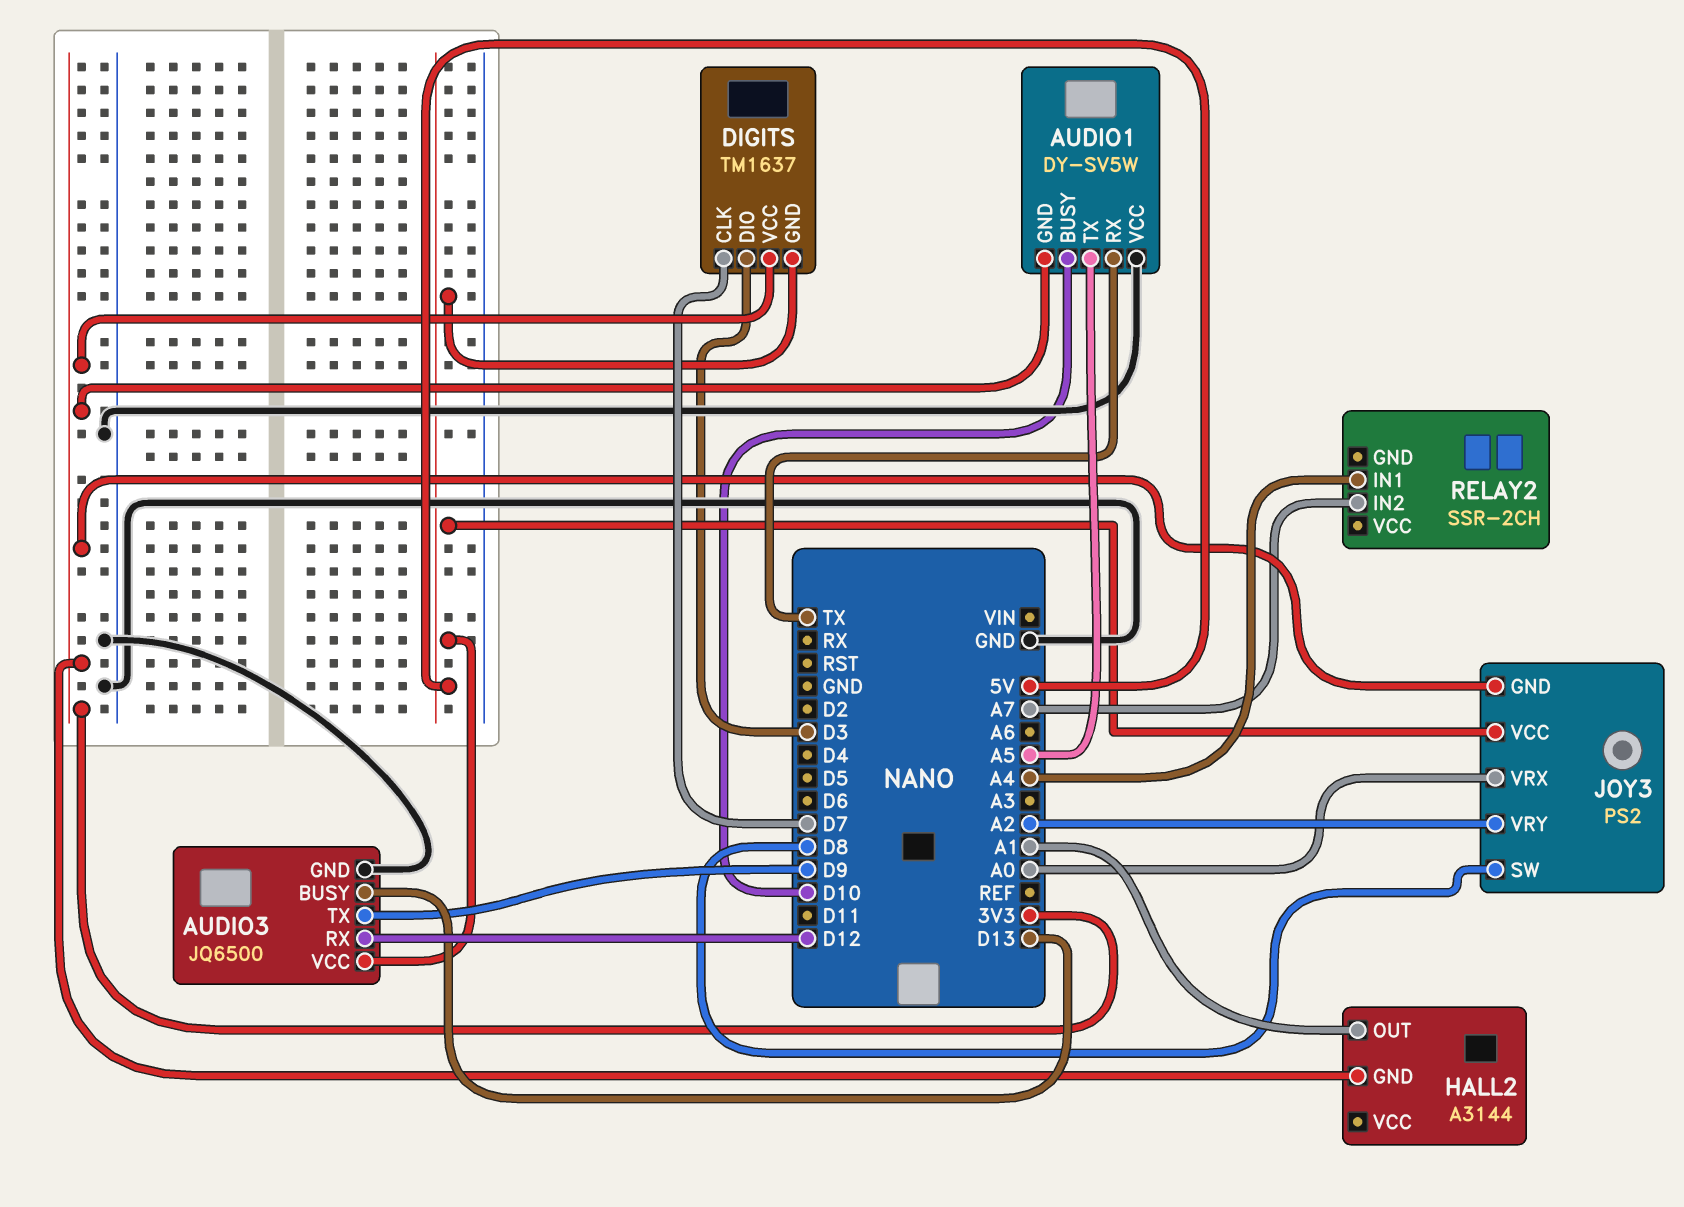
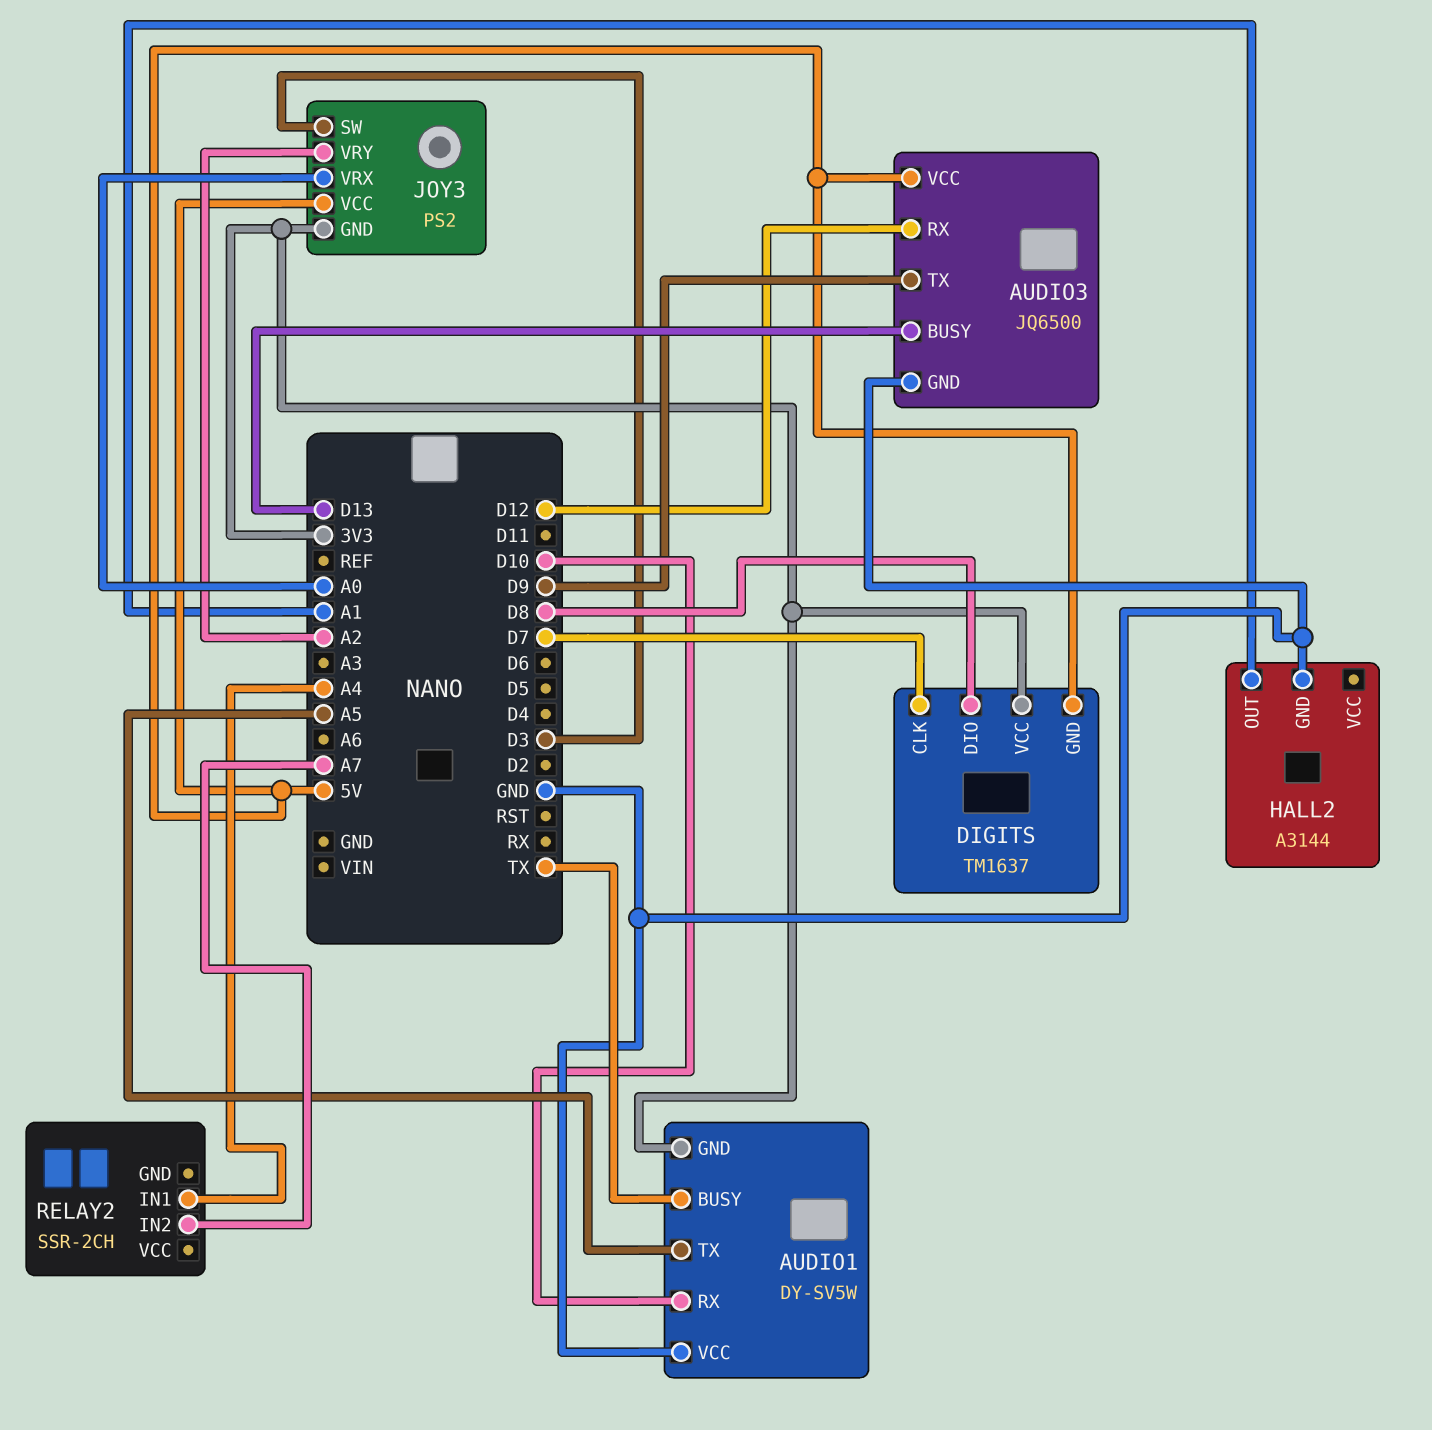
AUDIO1 pin BUSY: D10 -> TX
AUDIO1 pin RX: TX -> D10
DIGITS pin DIO: D3 -> D8
HALL2 pin GND: 3V3 -> GND
JOY3 pin SW: D8 -> D3

